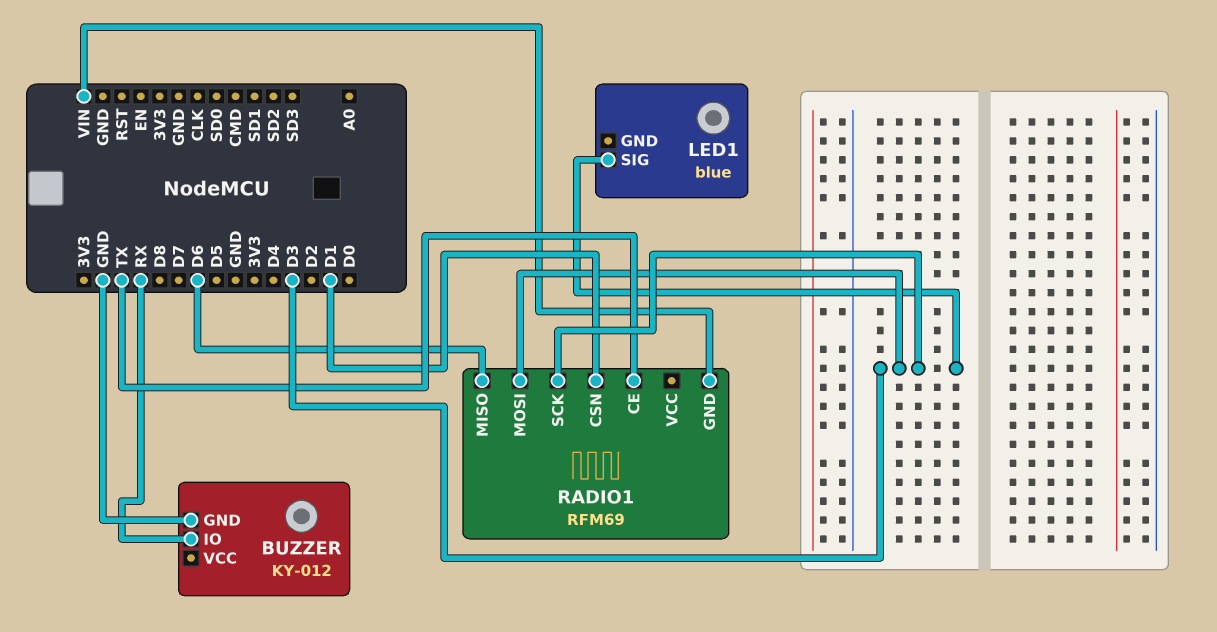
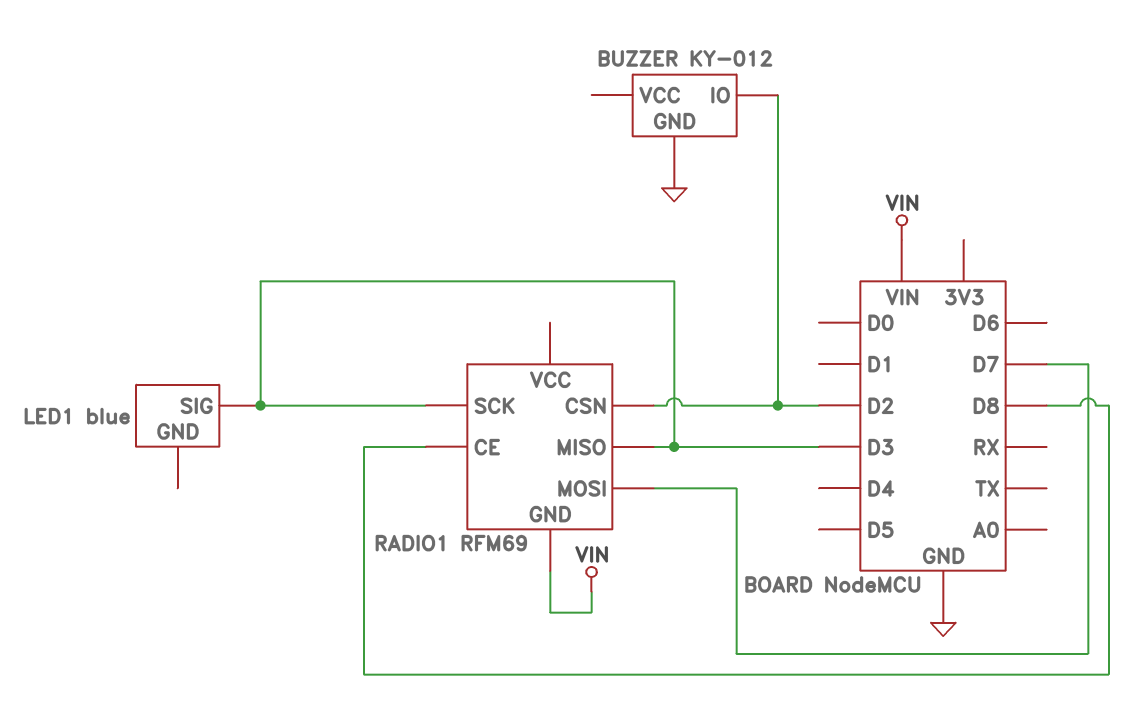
BUZZER pin IO: RX -> D2
RADIO1 pin CE: TX -> D8
RADIO1 pin CSN: D1 -> D2
RADIO1 pin MISO: D6 -> D3
RADIO1 pin MOSI: D3 -> D7

